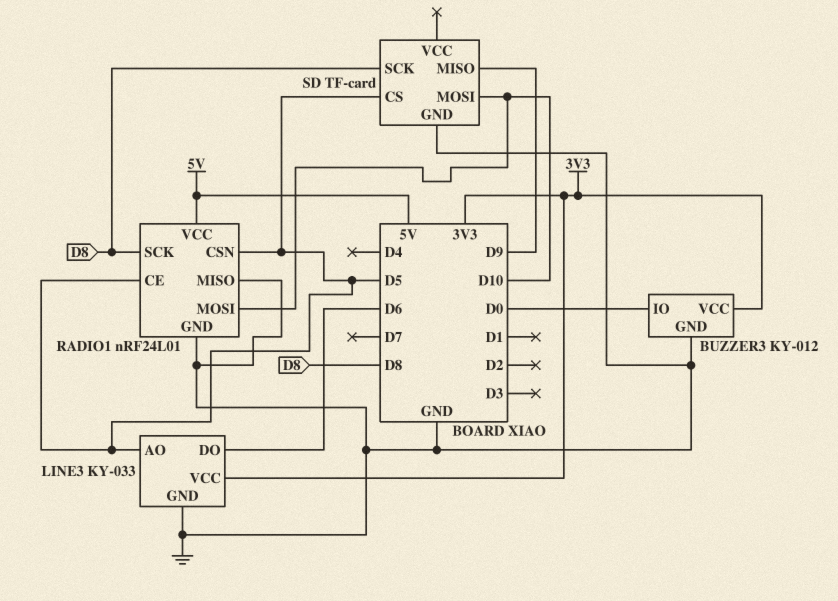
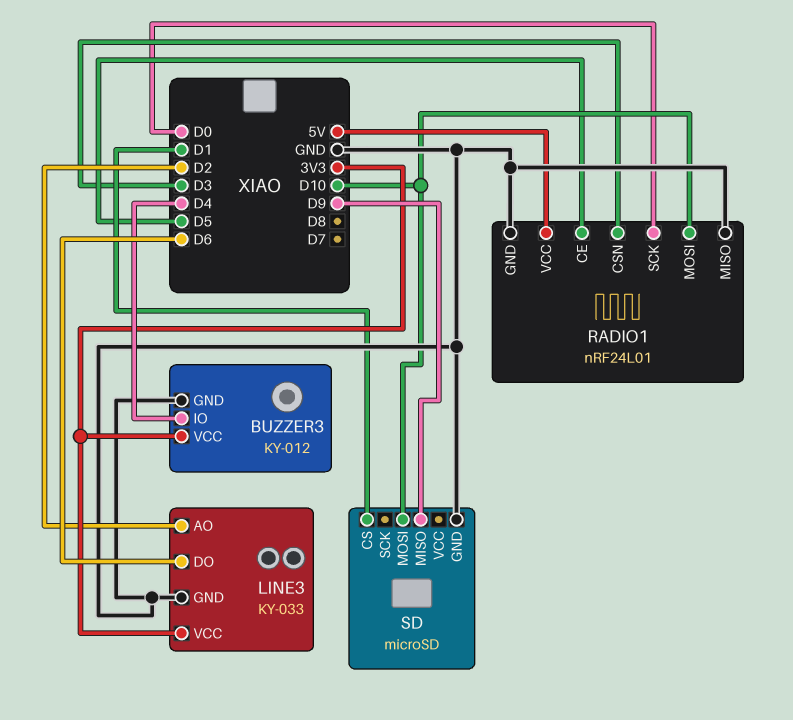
BUZZER3 pin IO: D0 -> D4
LINE3 pin AO: D5 -> D2
RADIO1 pin CSN: D5 -> D3
RADIO1 pin SCK: D8 -> D0
SD: TF-card -> microSD
SD pin CS: D5 -> D1
SD pin SCK: D8 -> none

